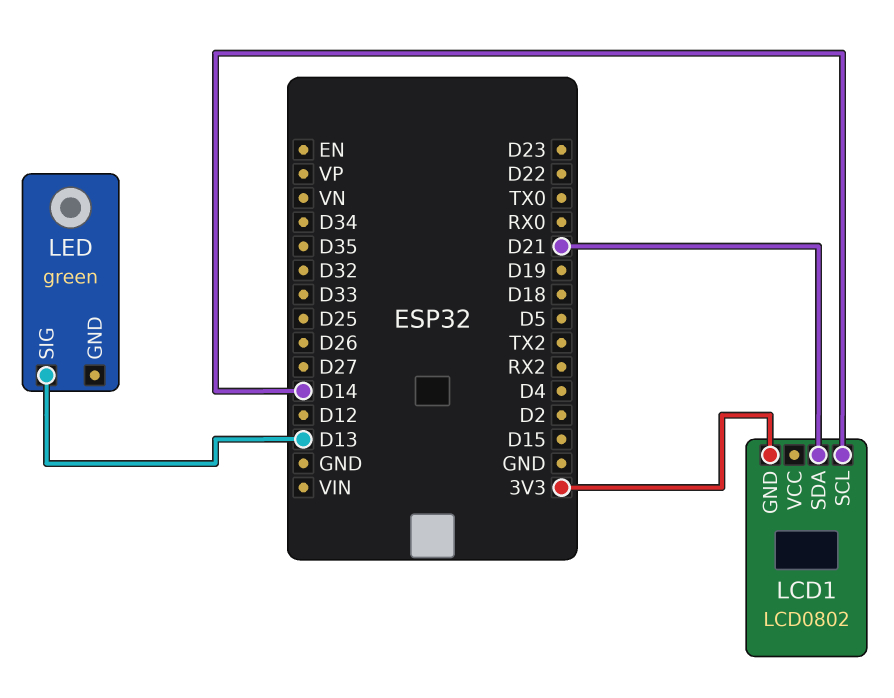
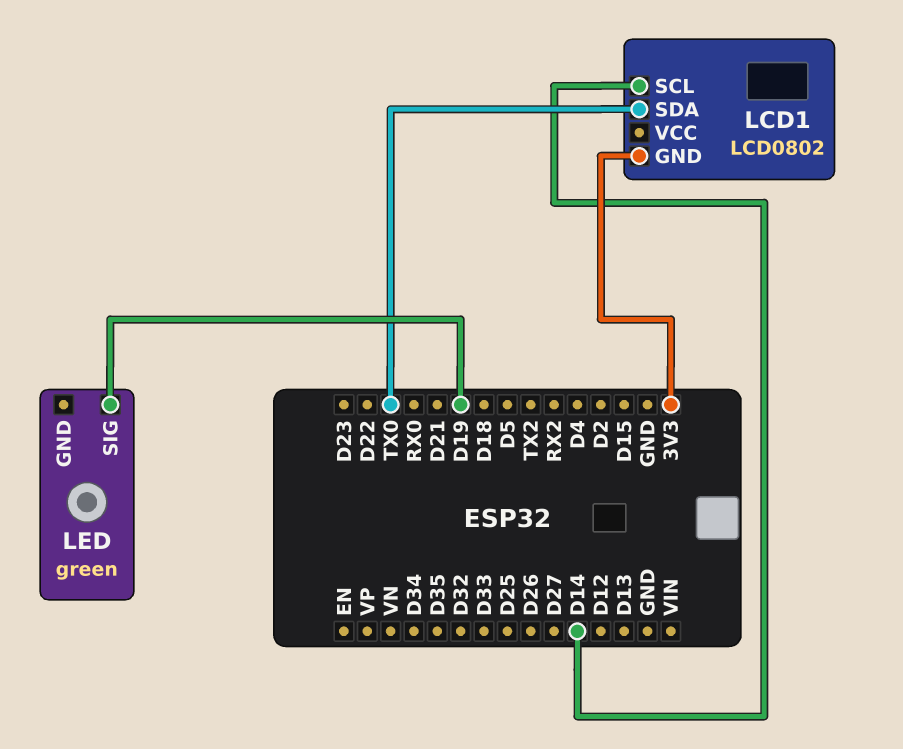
LCD1 pin SDA: D21 -> TX0
LED pin SIG: D13 -> D19

